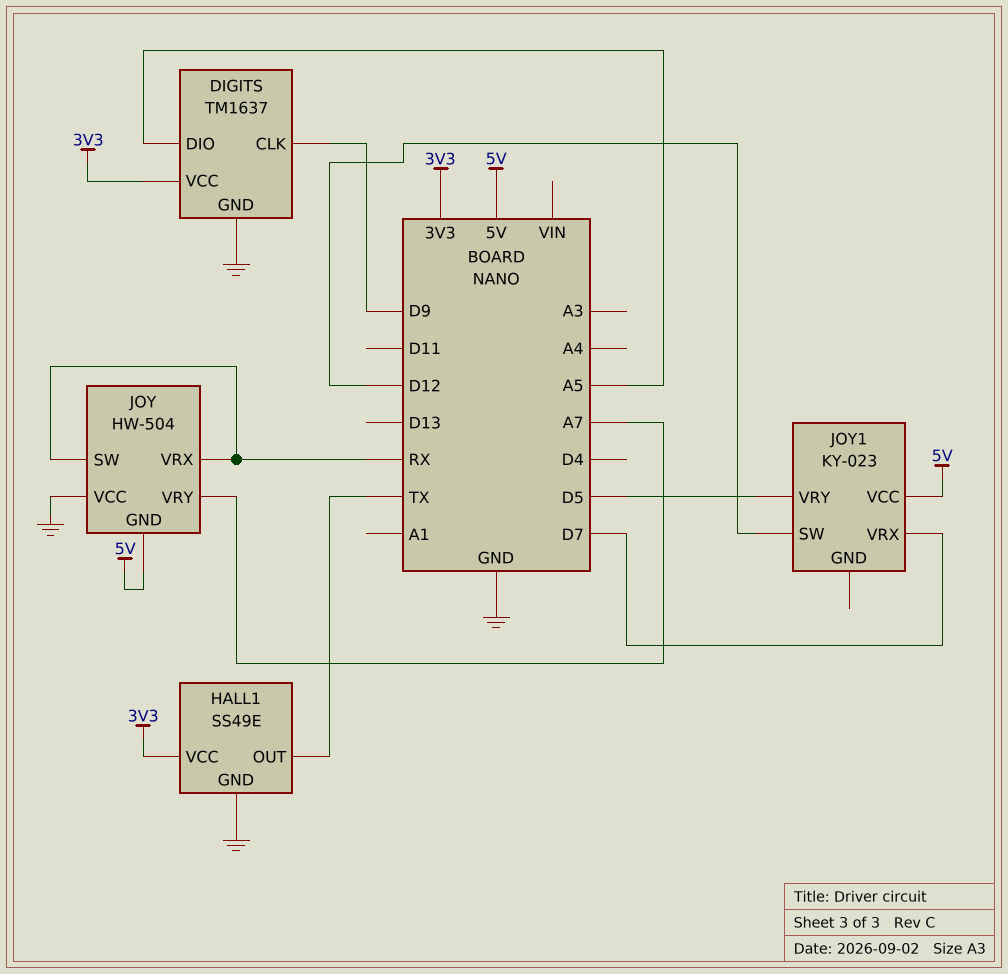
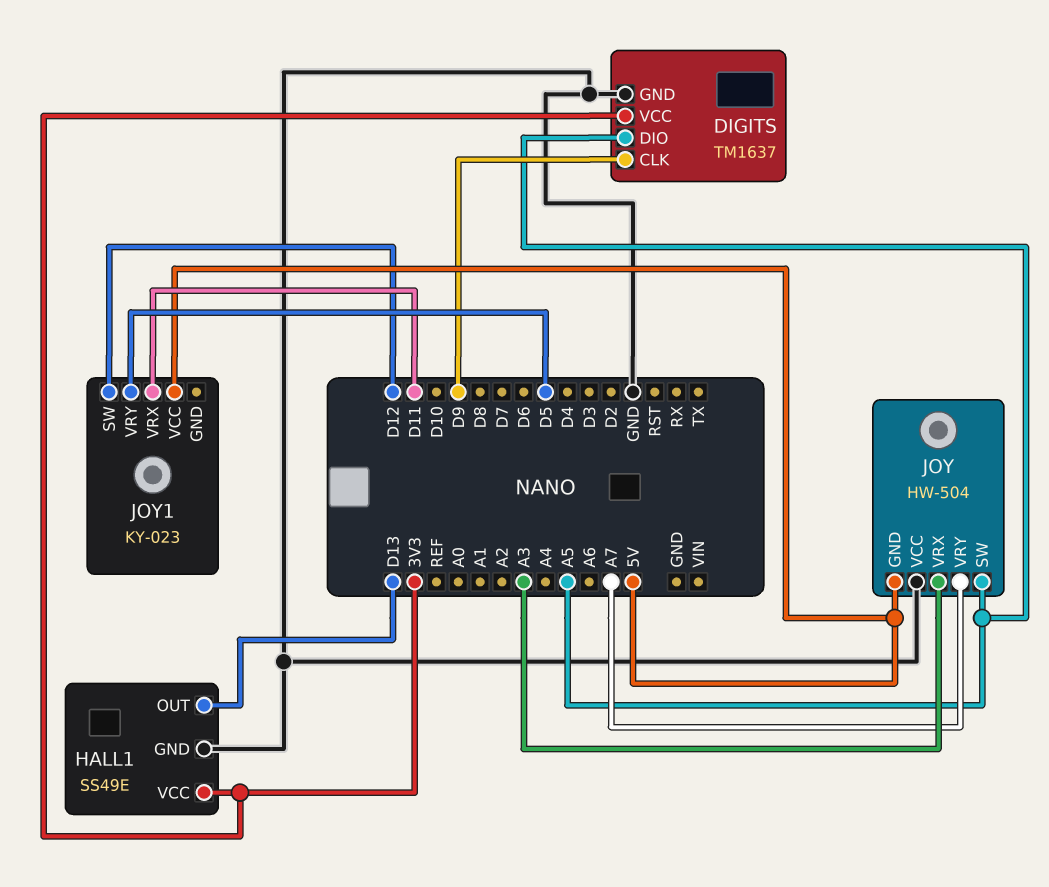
HALL1 pin OUT: TX -> D13
JOY pin SW: RX -> A5
JOY pin VRX: RX -> A3
JOY1 pin VRX: D7 -> D11

